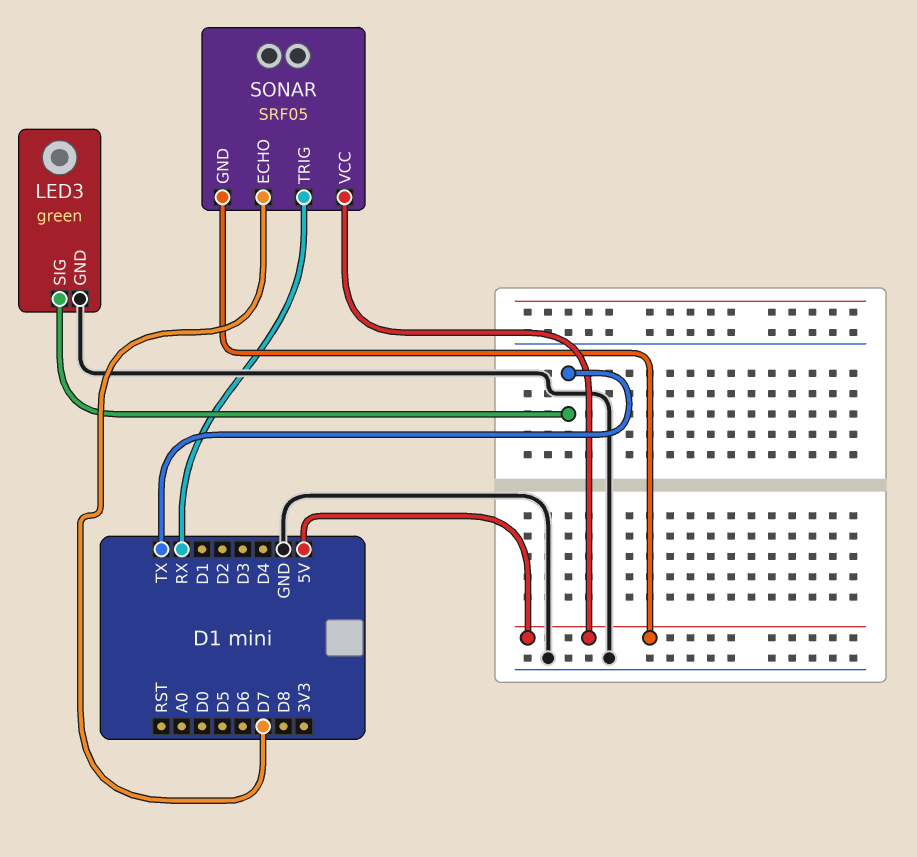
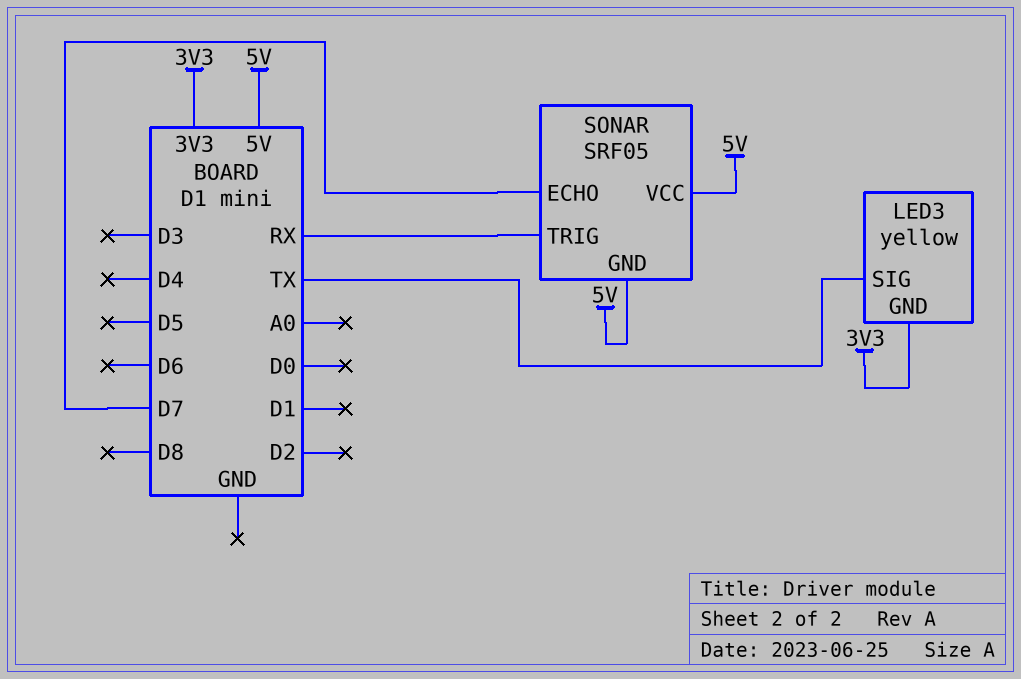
LED3: green -> yellow
LED3 pin GND: GND -> 3V3

